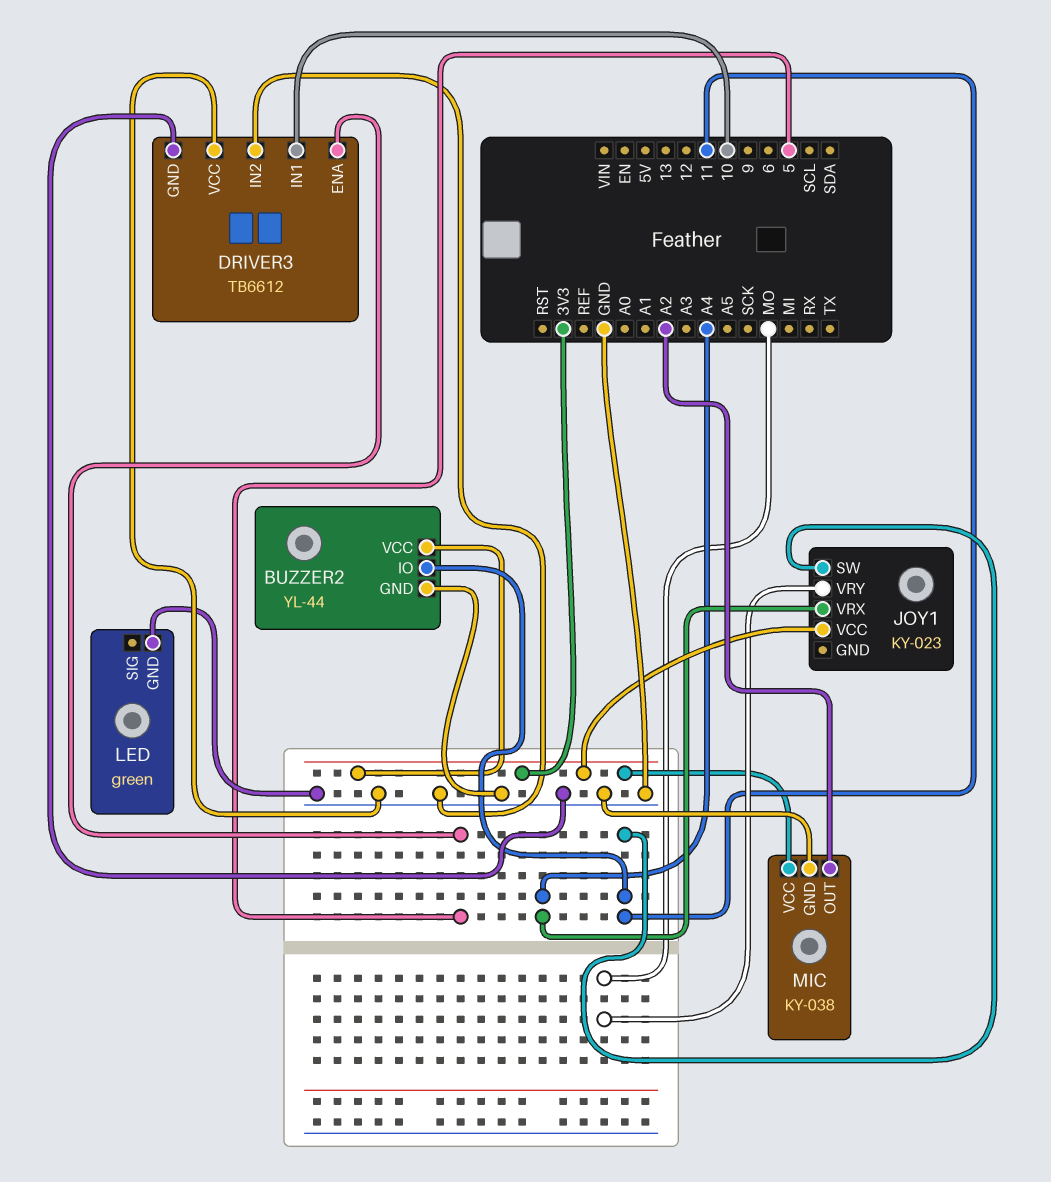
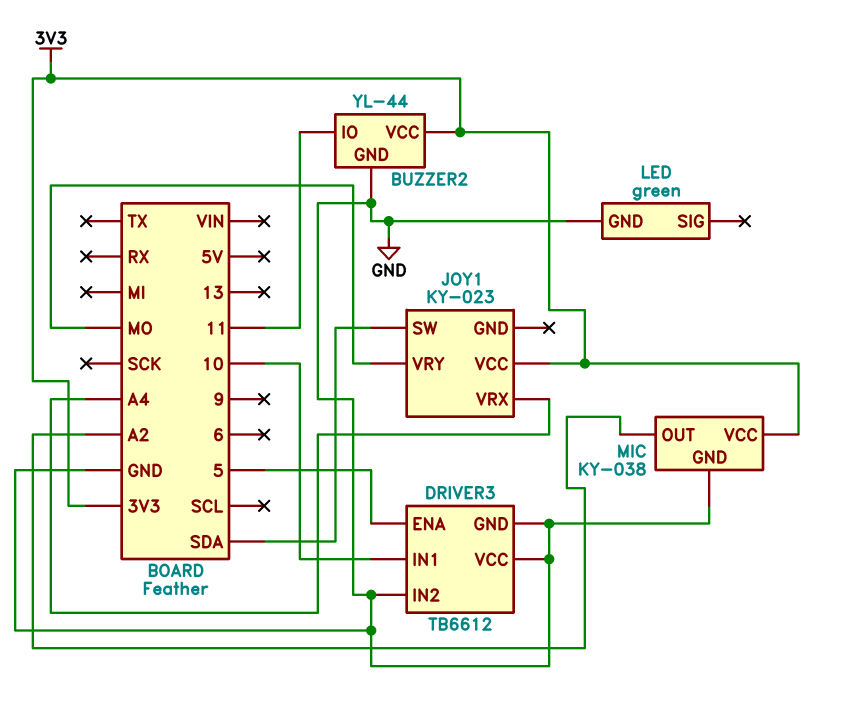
JOY1 pin SW: 11 -> SDA

